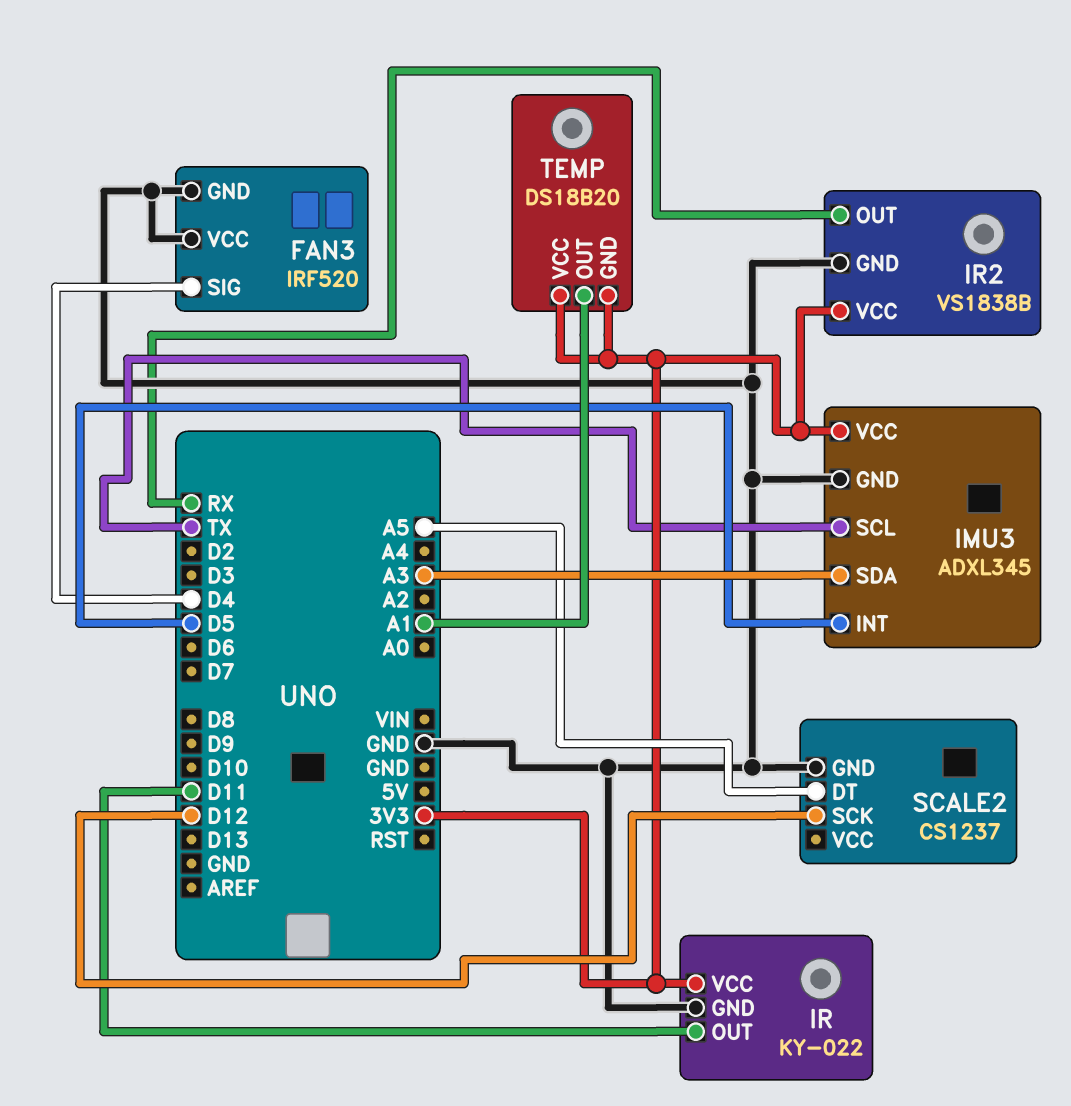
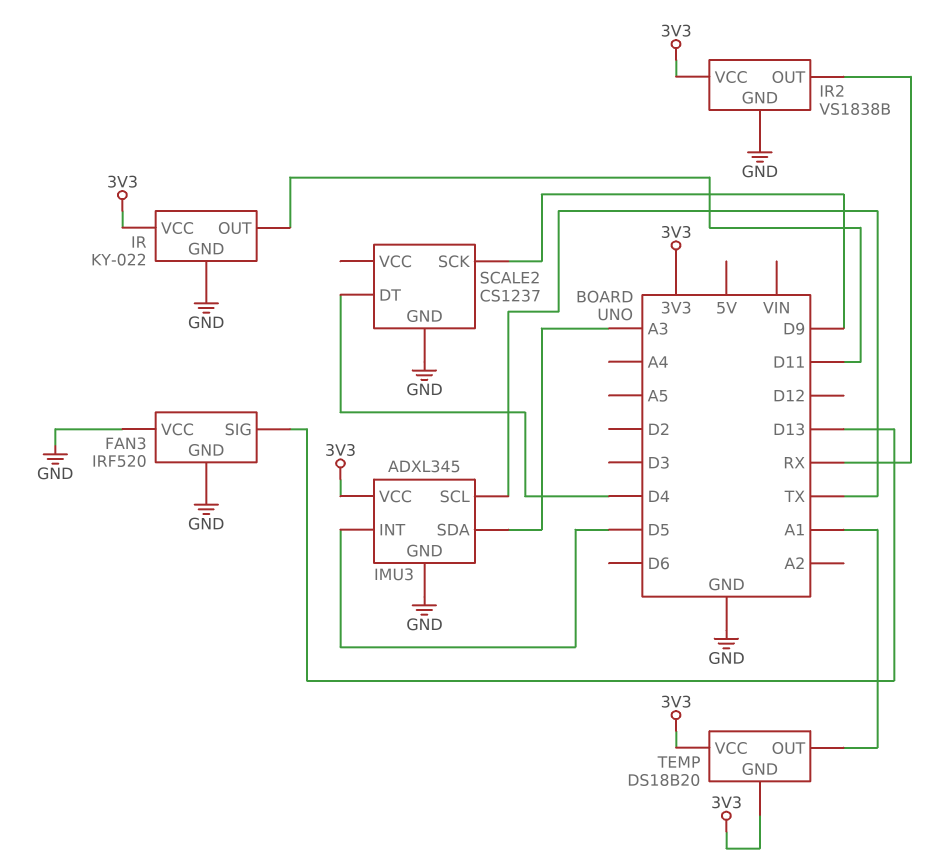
FAN3 pin SIG: D4 -> D13
SCALE2 pin DT: A5 -> D4
SCALE2 pin SCK: D12 -> D9

